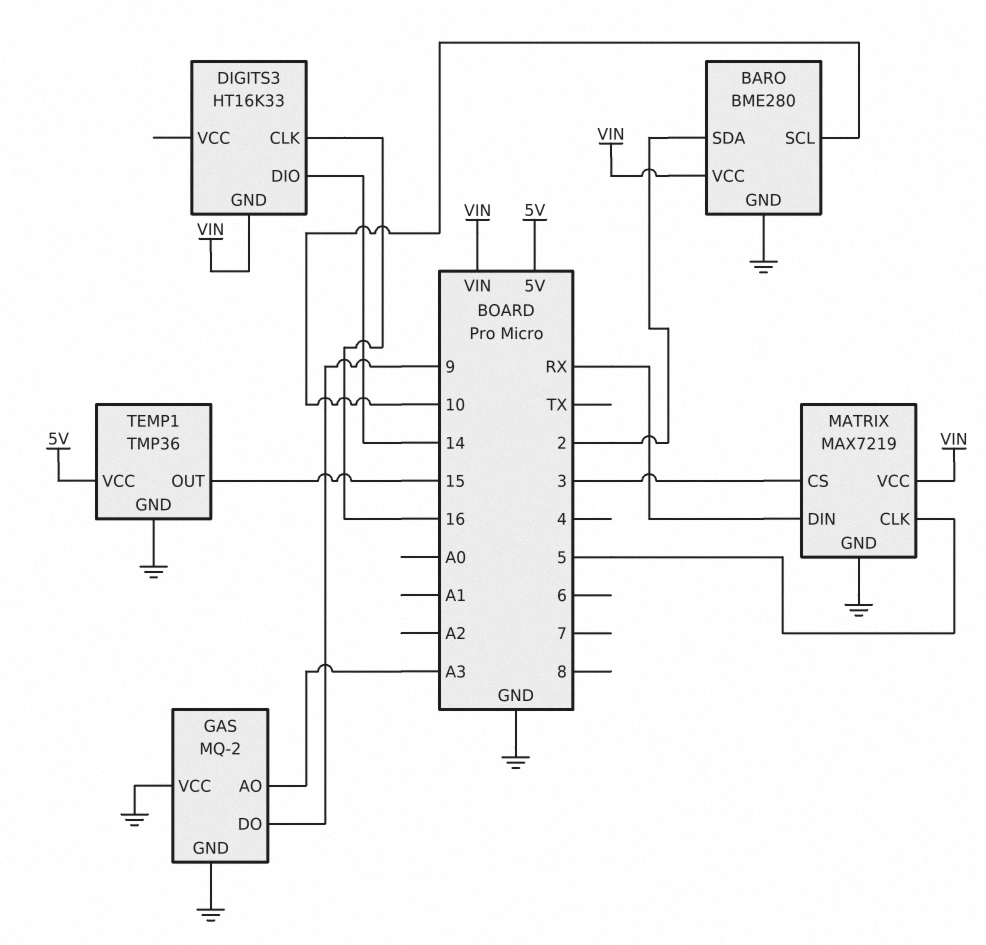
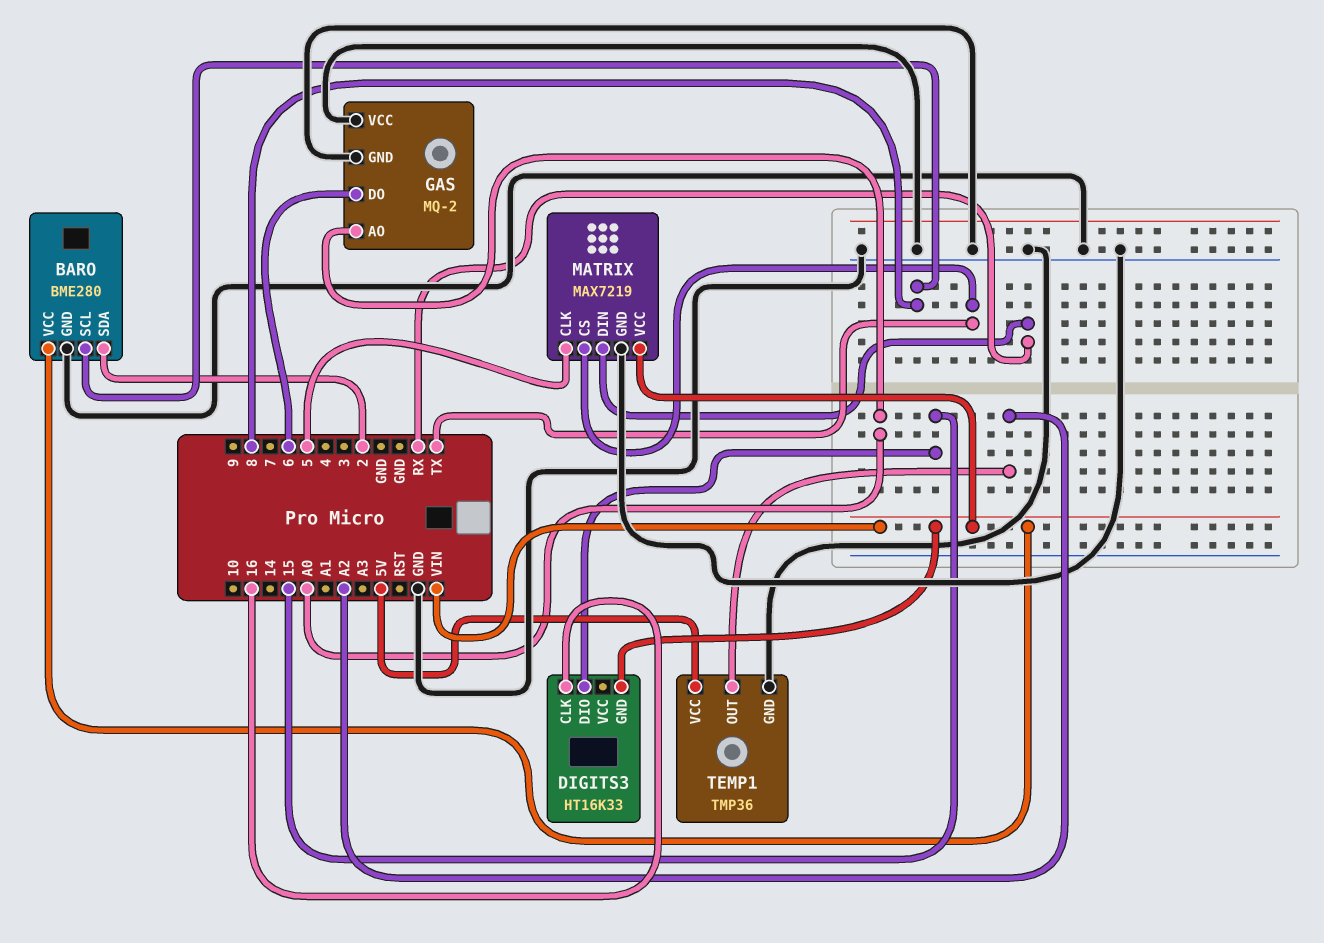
BARO pin SCL: 10 -> 8
DIGITS3 pin DIO: 14 -> 15
GAS pin AO: A3 -> A0
GAS pin DO: 9 -> 6
MATRIX pin CS: 3 -> TX
TEMP1 pin OUT: 15 -> A2

